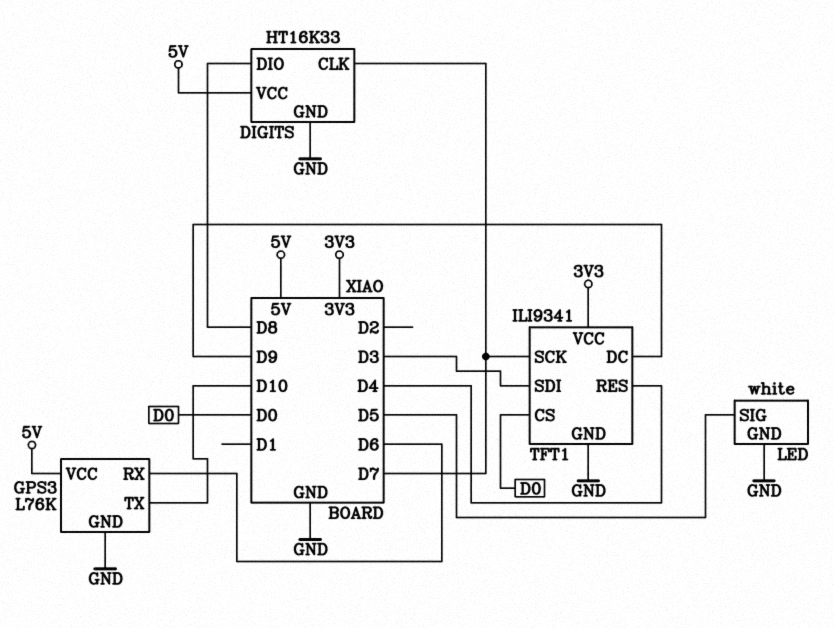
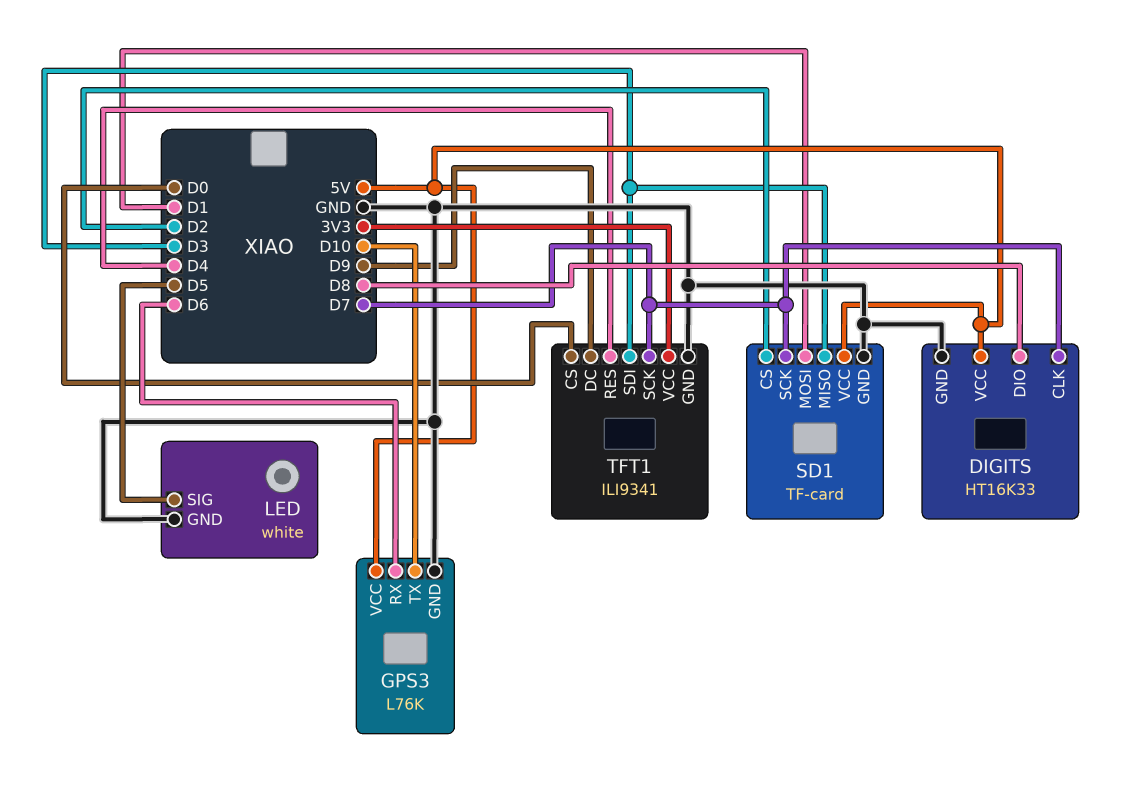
SD1: none -> TF-card
SD1 pin CS: none -> D2
SD1 pin GND: none -> GND
SD1 pin MISO: none -> D3
SD1 pin MOSI: none -> D1
SD1 pin SCK: none -> D7
SD1 pin VCC: none -> 5V

